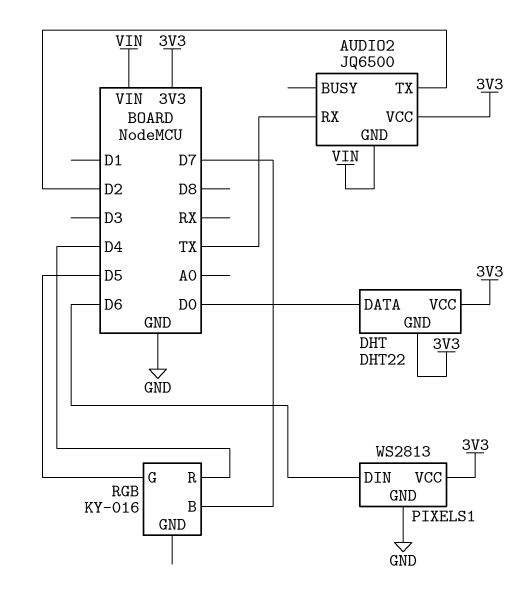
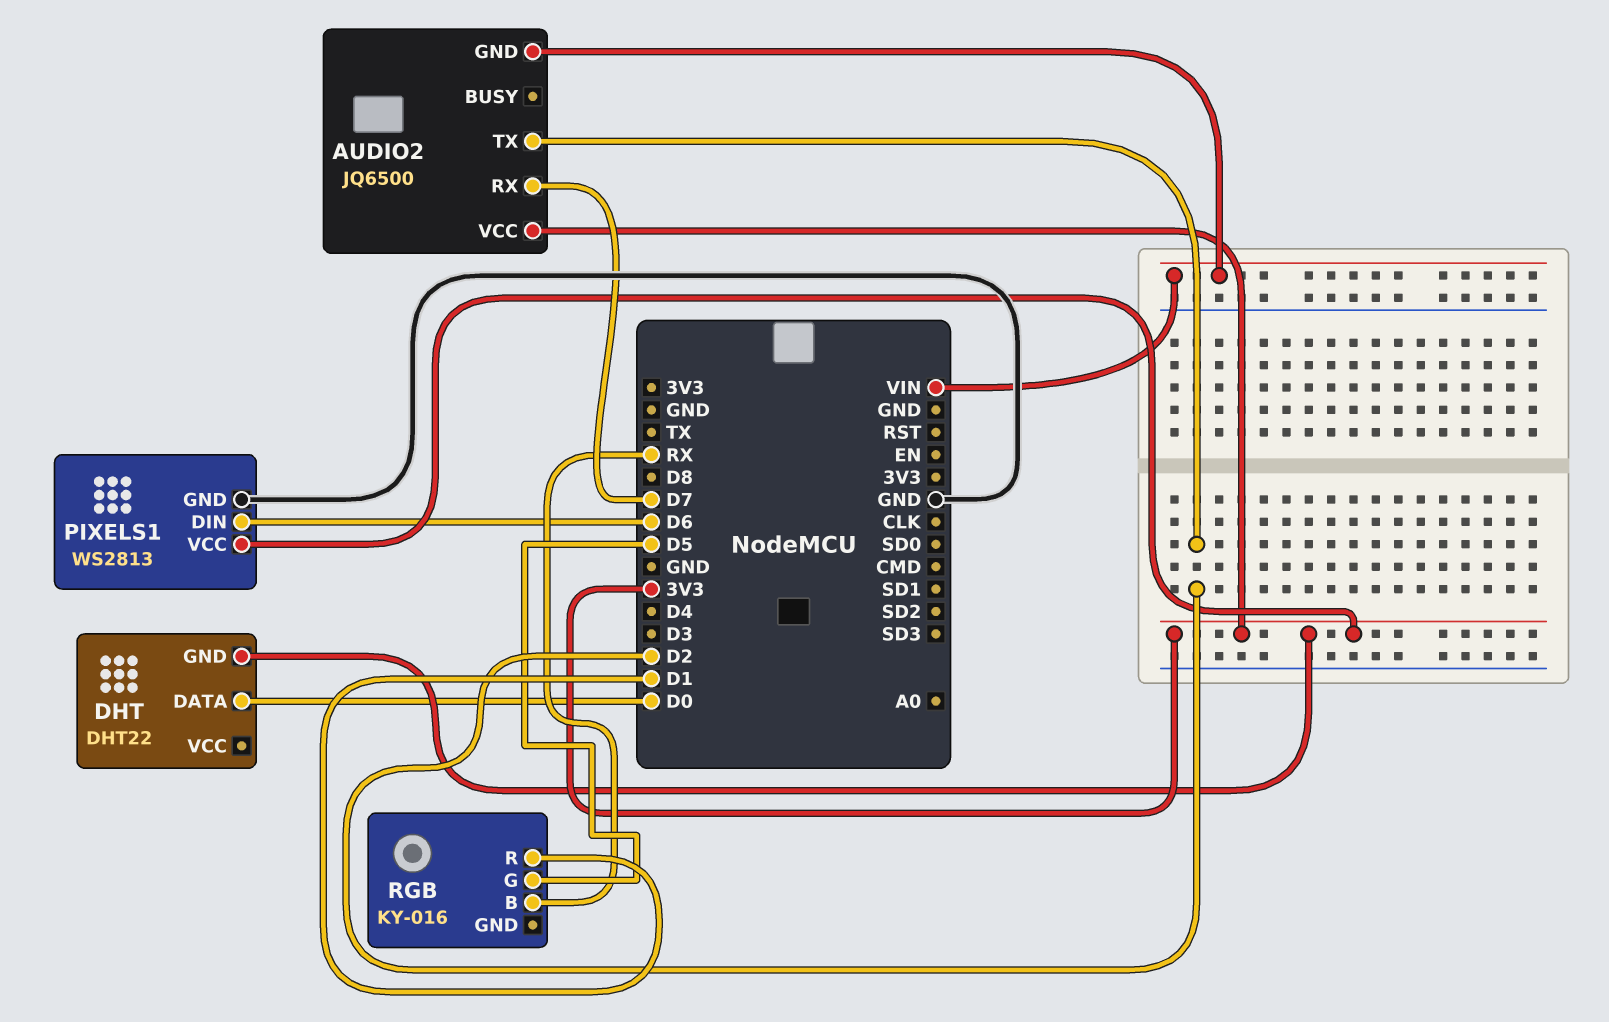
AUDIO2 pin RX: TX -> D7
DHT pin VCC: 3V3 -> none
RGB pin B: D7 -> RX
RGB pin R: D4 -> D1

